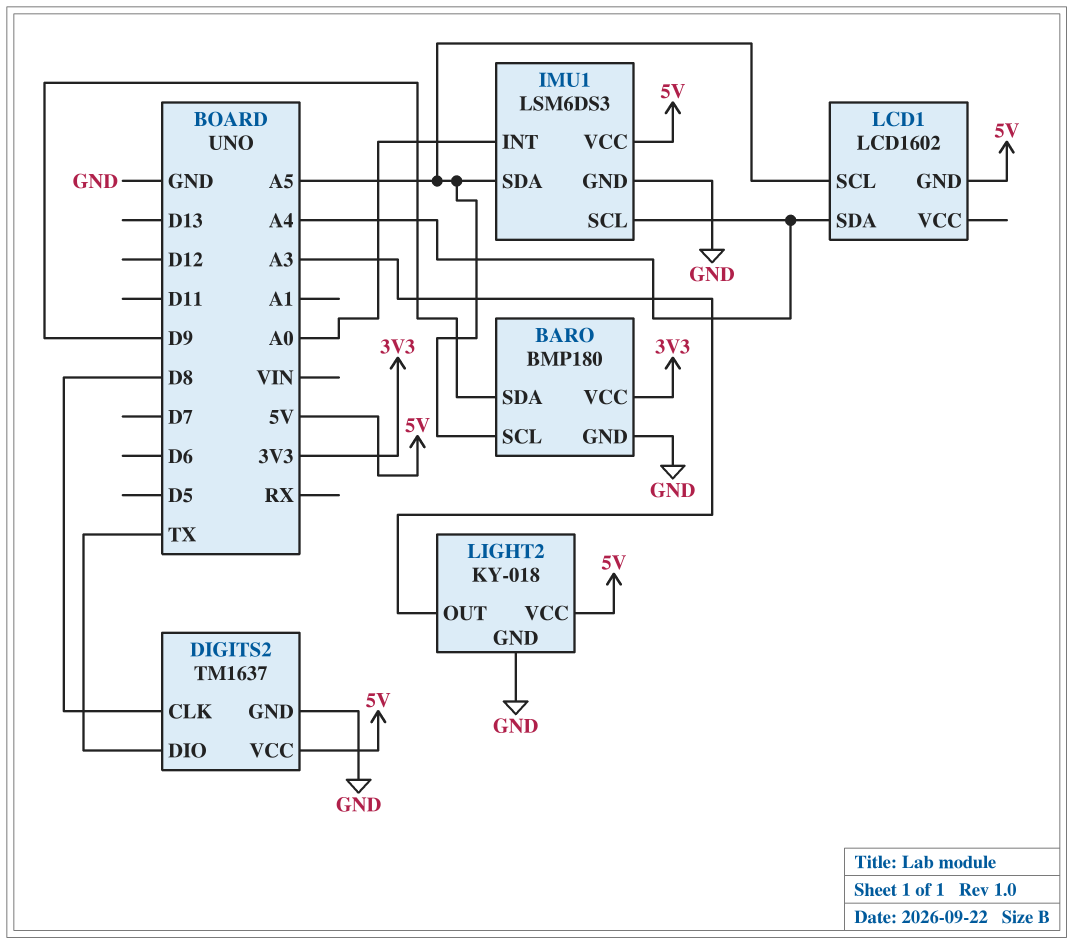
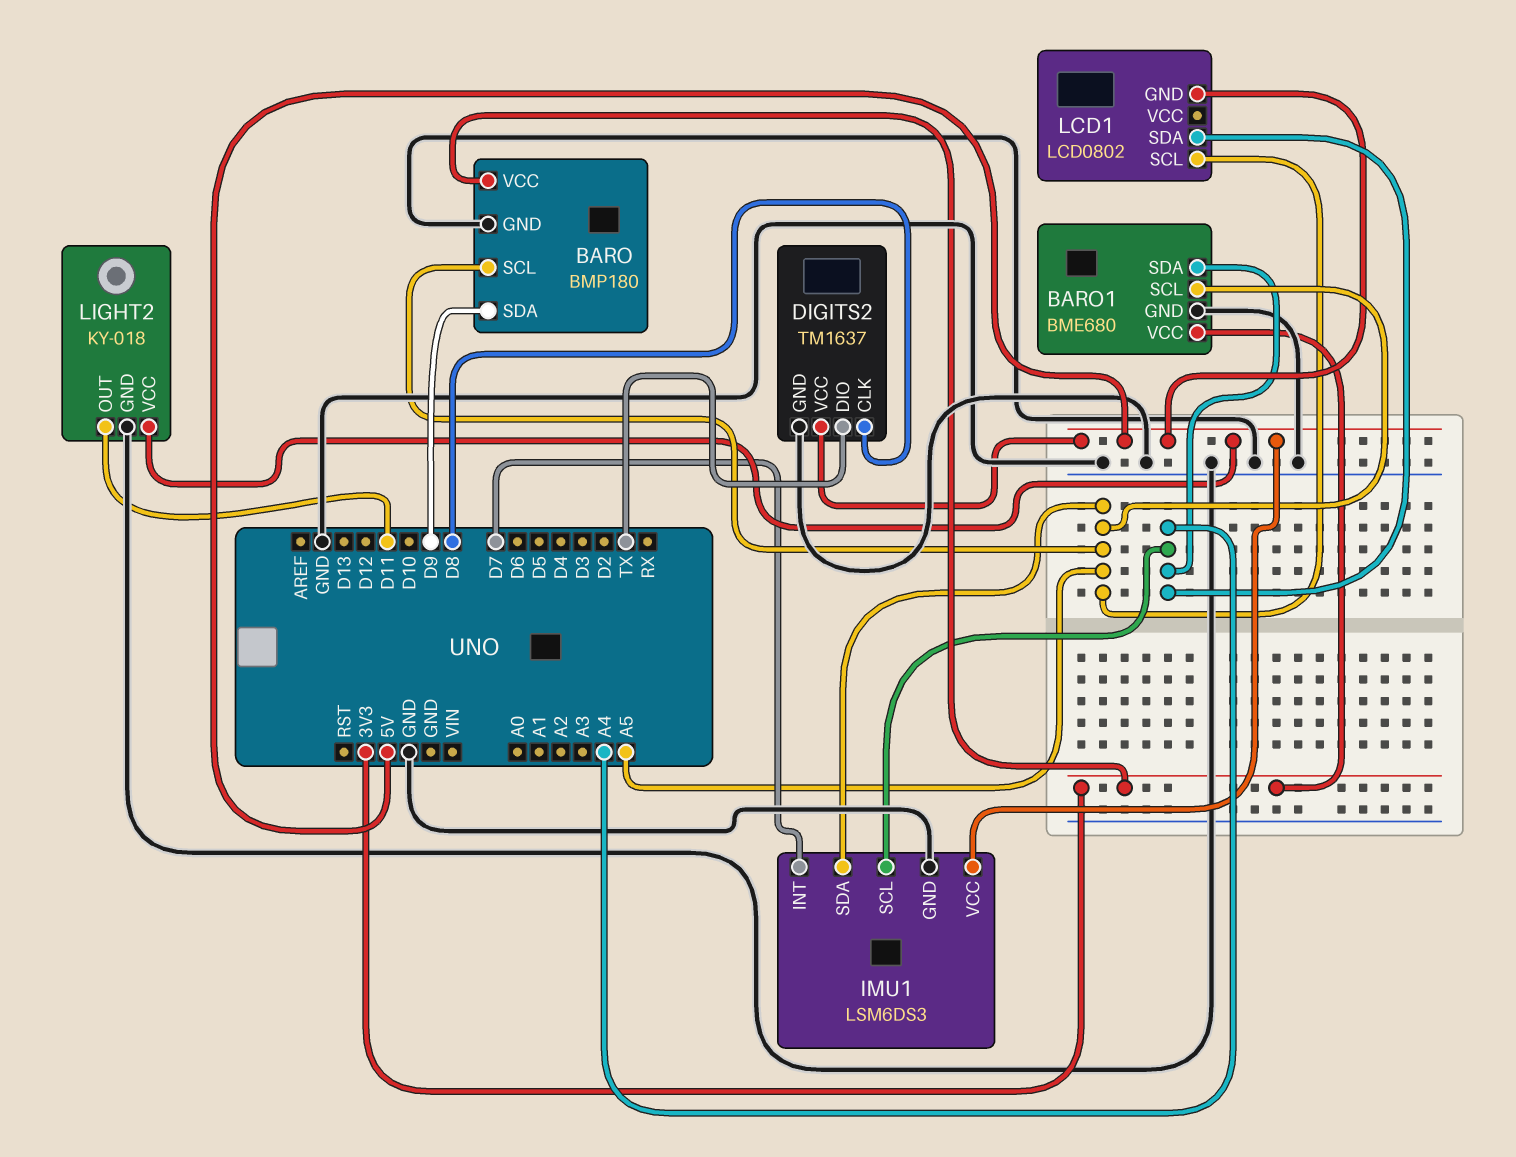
BARO1: none -> BME680
BARO1 pin GND: none -> GND
BARO1 pin SCL: none -> A5
BARO1 pin SDA: none -> A4
BARO1 pin VCC: none -> 3V3
IMU1 pin INT: A0 -> D7
LCD1: LCD1602 -> LCD0802
LIGHT2 pin OUT: A3 -> D11

